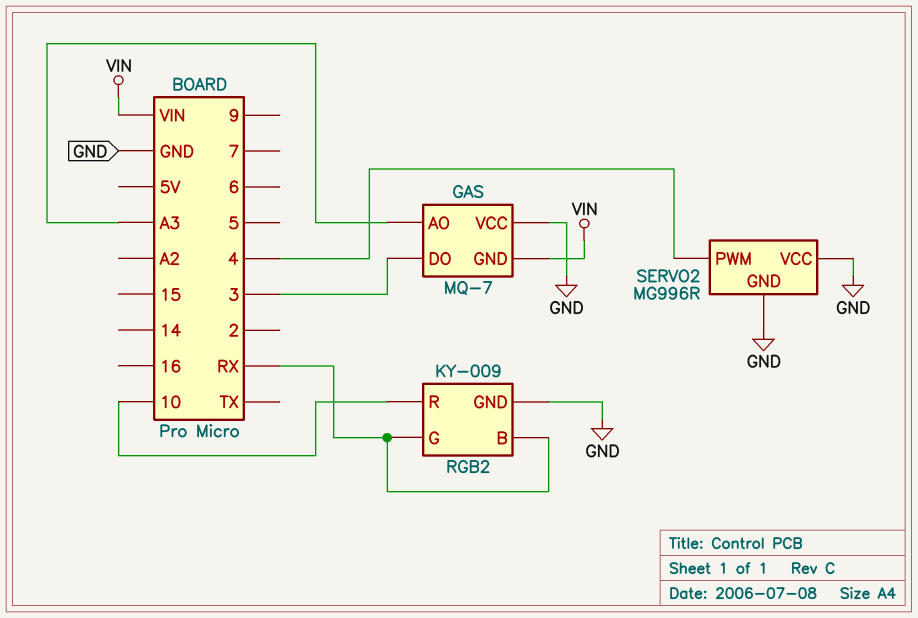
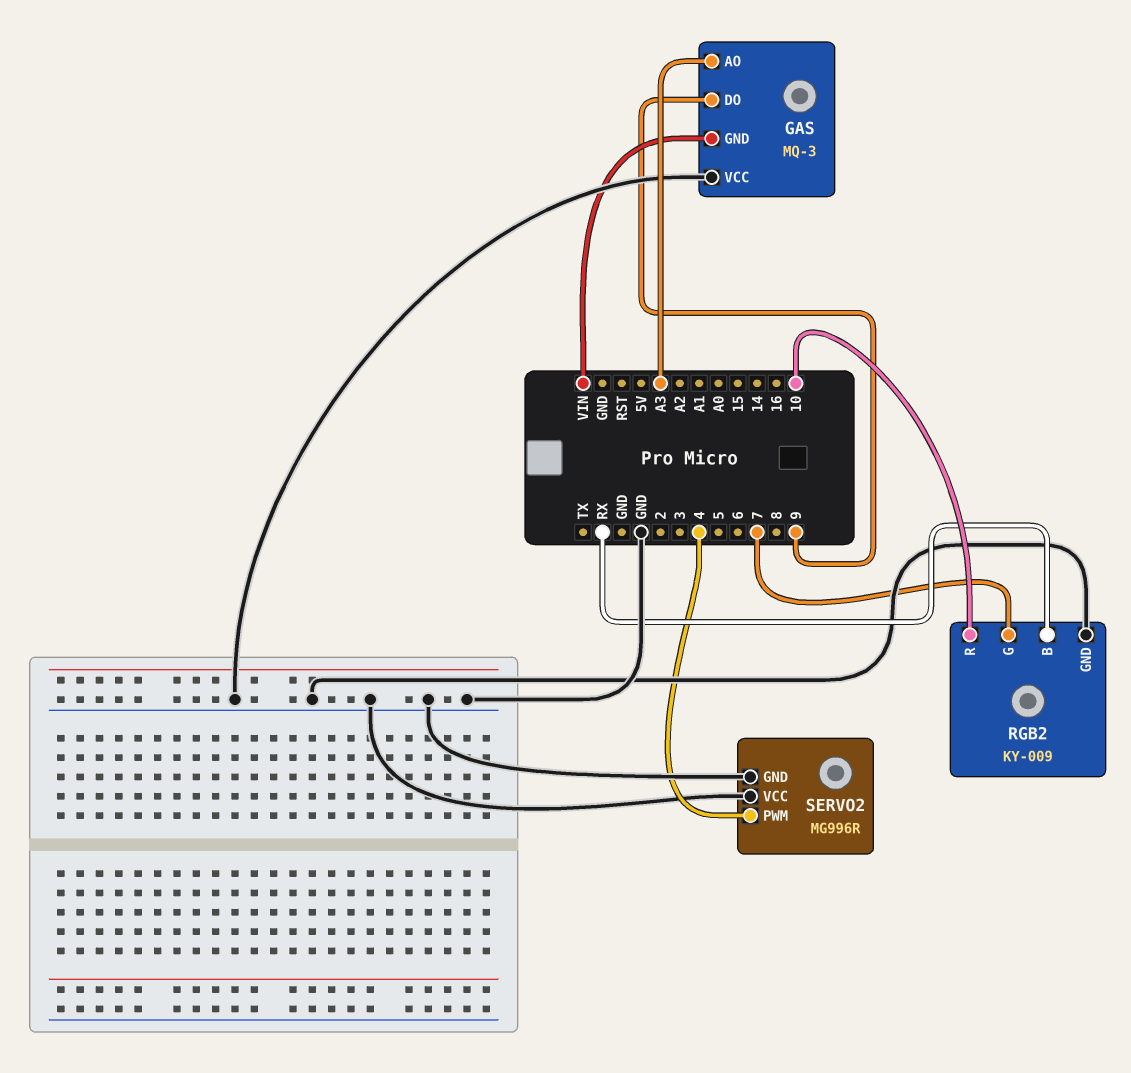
GAS: MQ-7 -> MQ-3
GAS pin DO: 3 -> 9
RGB2 pin G: RX -> 7

